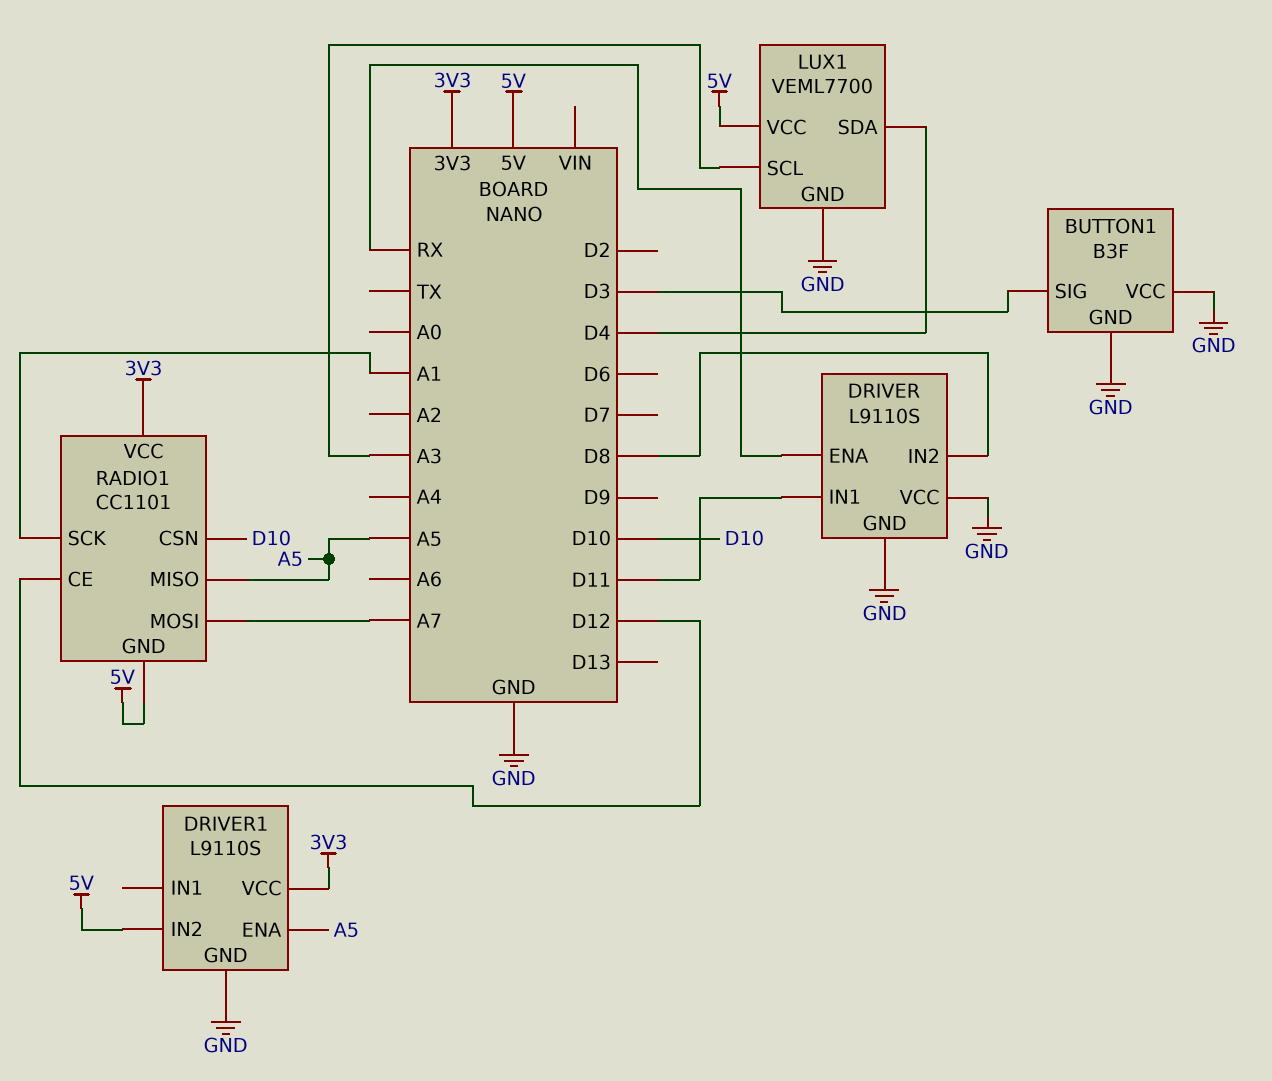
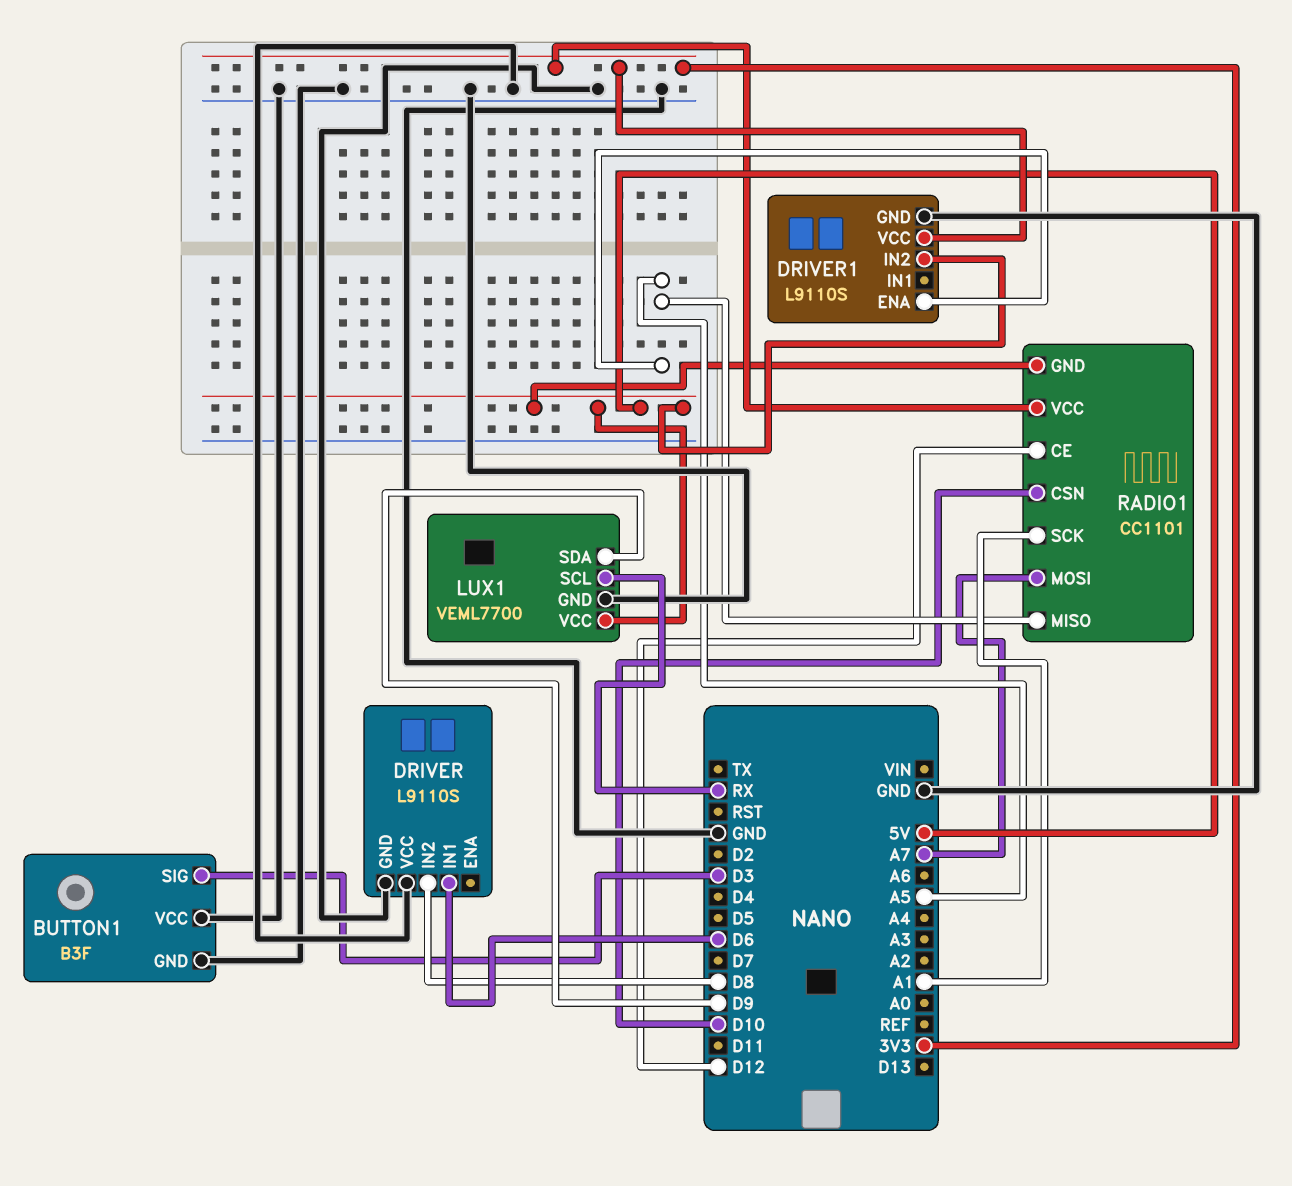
DRIVER pin ENA: RX -> none
DRIVER pin IN1: D11 -> D6
LUX1 pin SCL: A3 -> RX
LUX1 pin SDA: D4 -> D9

